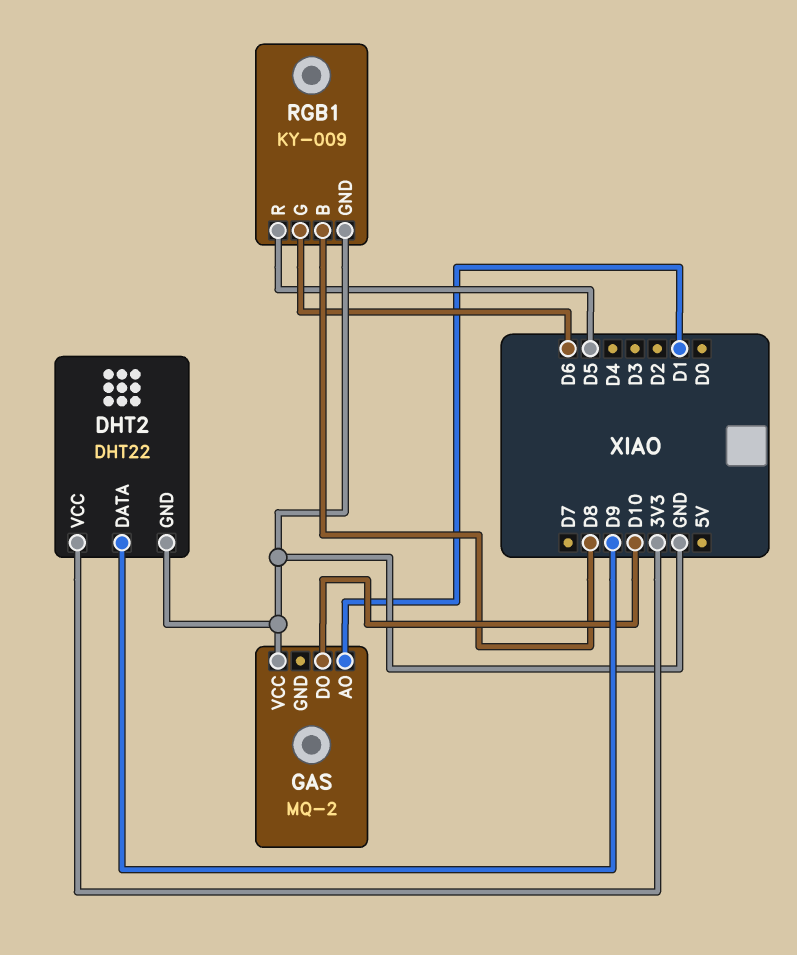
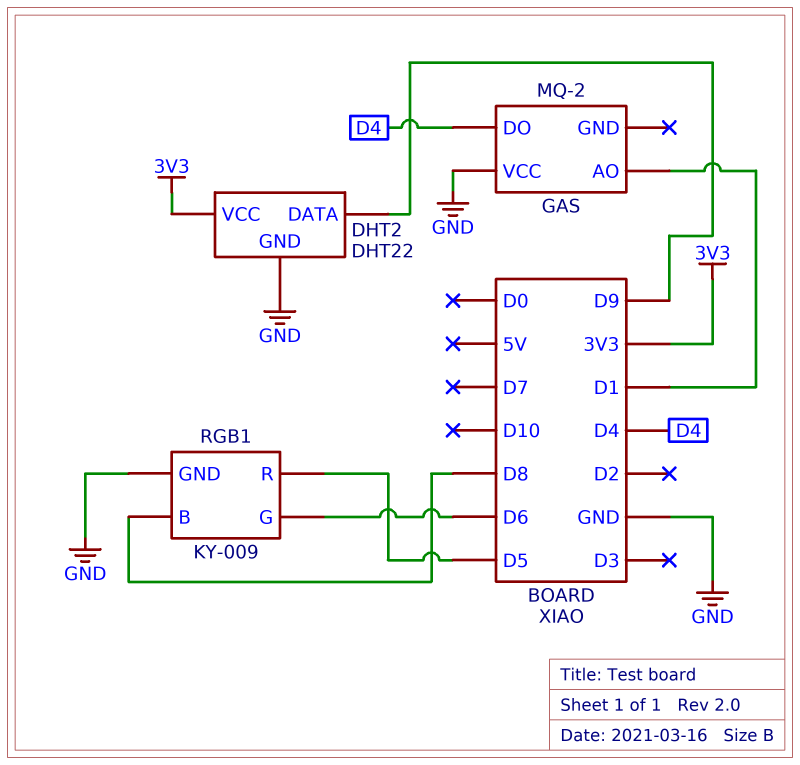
GAS pin DO: D10 -> D4

